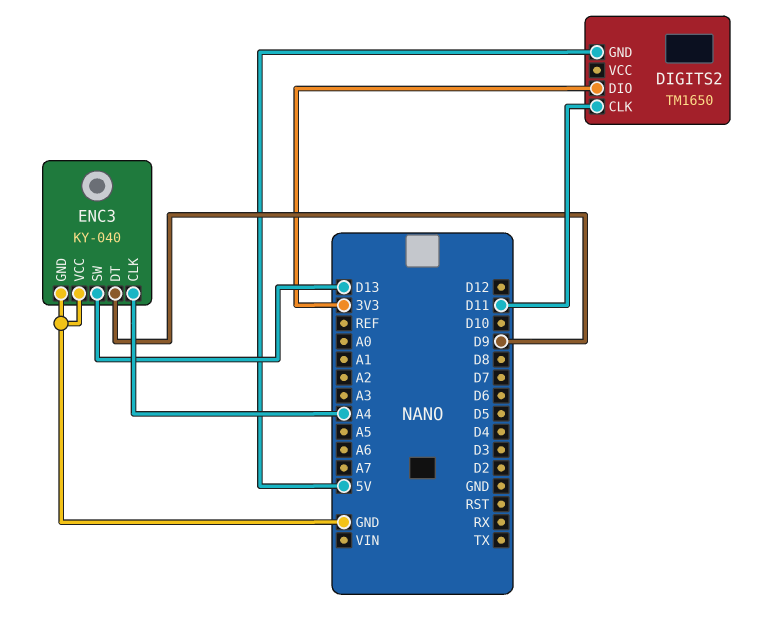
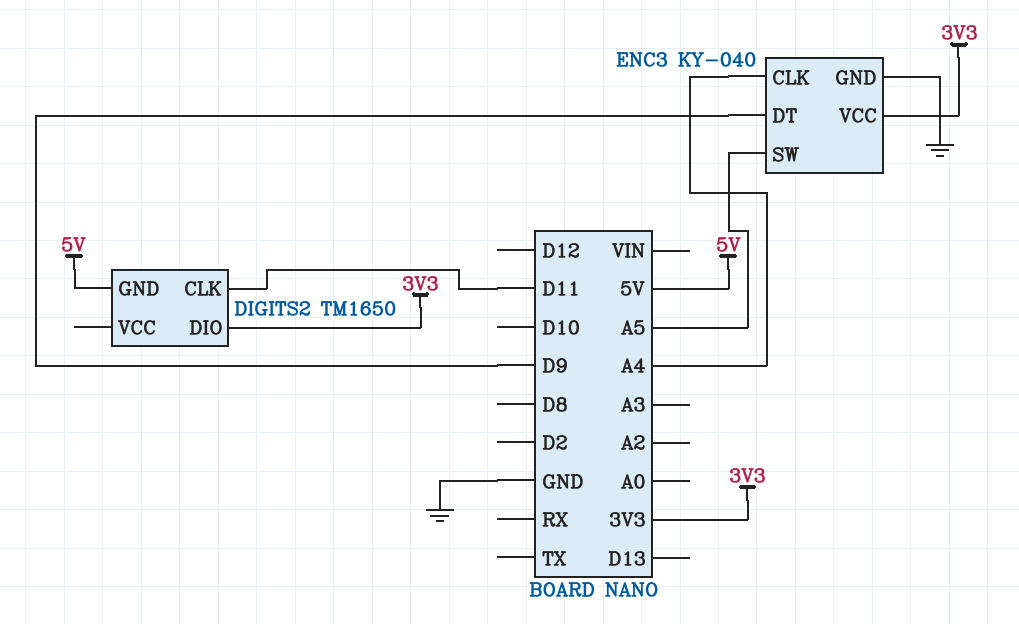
ENC3 pin SW: D13 -> A5
ENC3 pin VCC: GND -> 3V3

